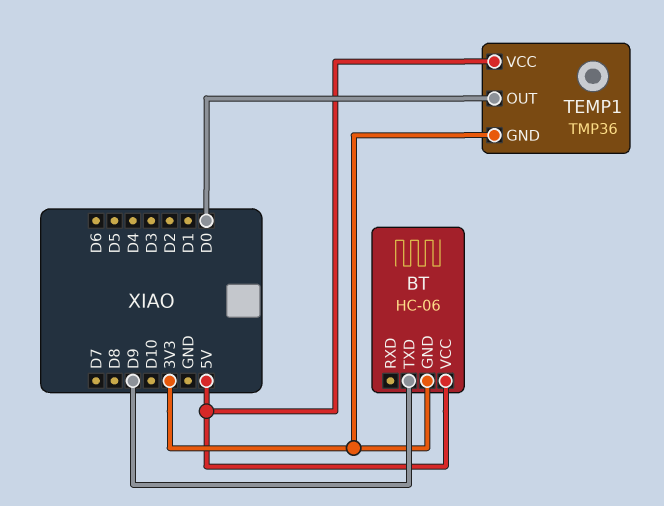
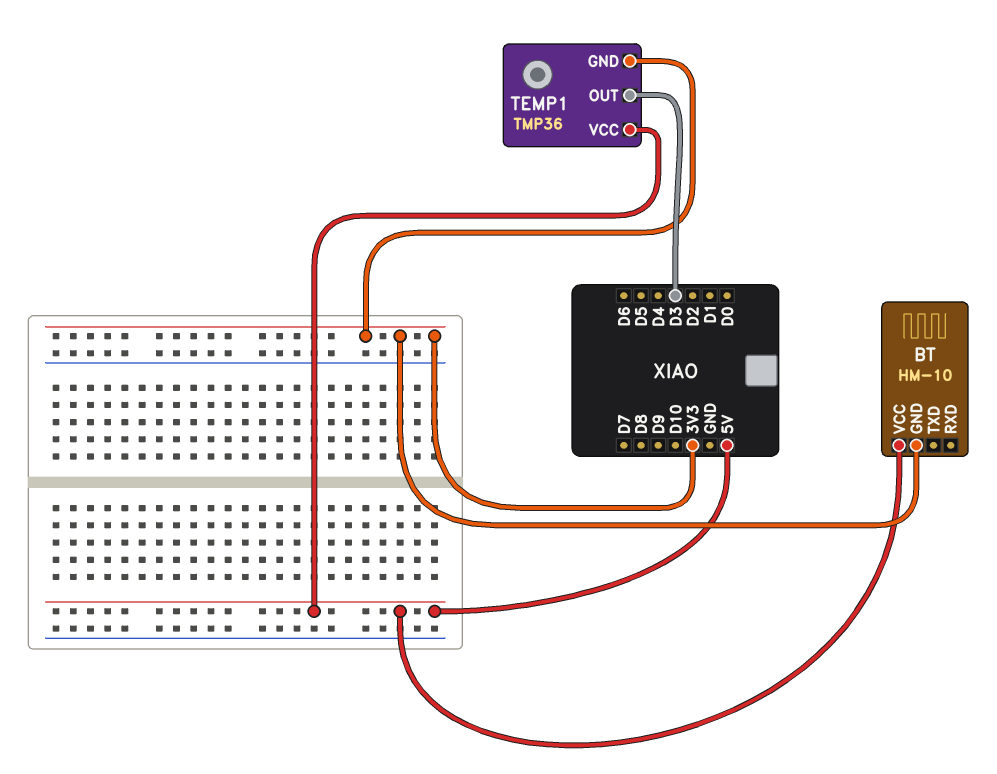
BT: HC-06 -> HM-10
BT pin TXD: D9 -> none
TEMP1 pin OUT: D0 -> D3

